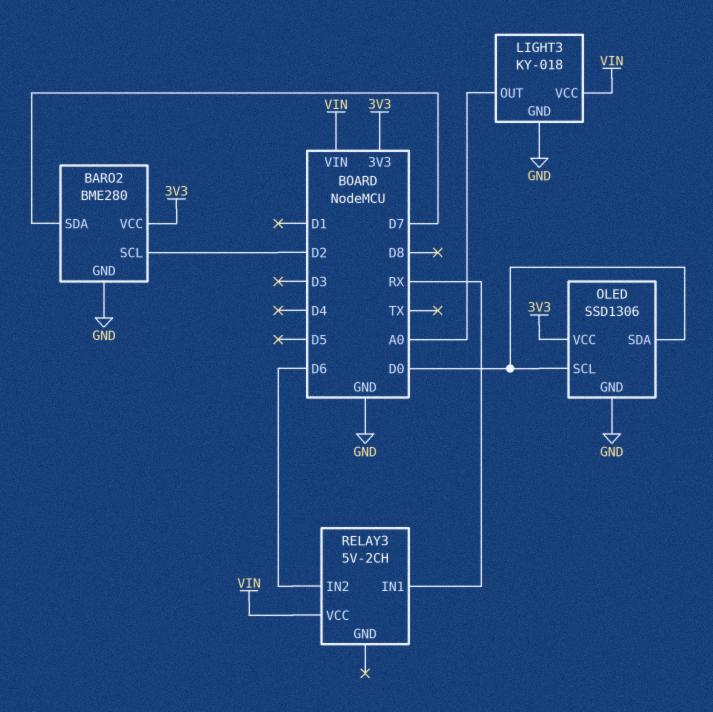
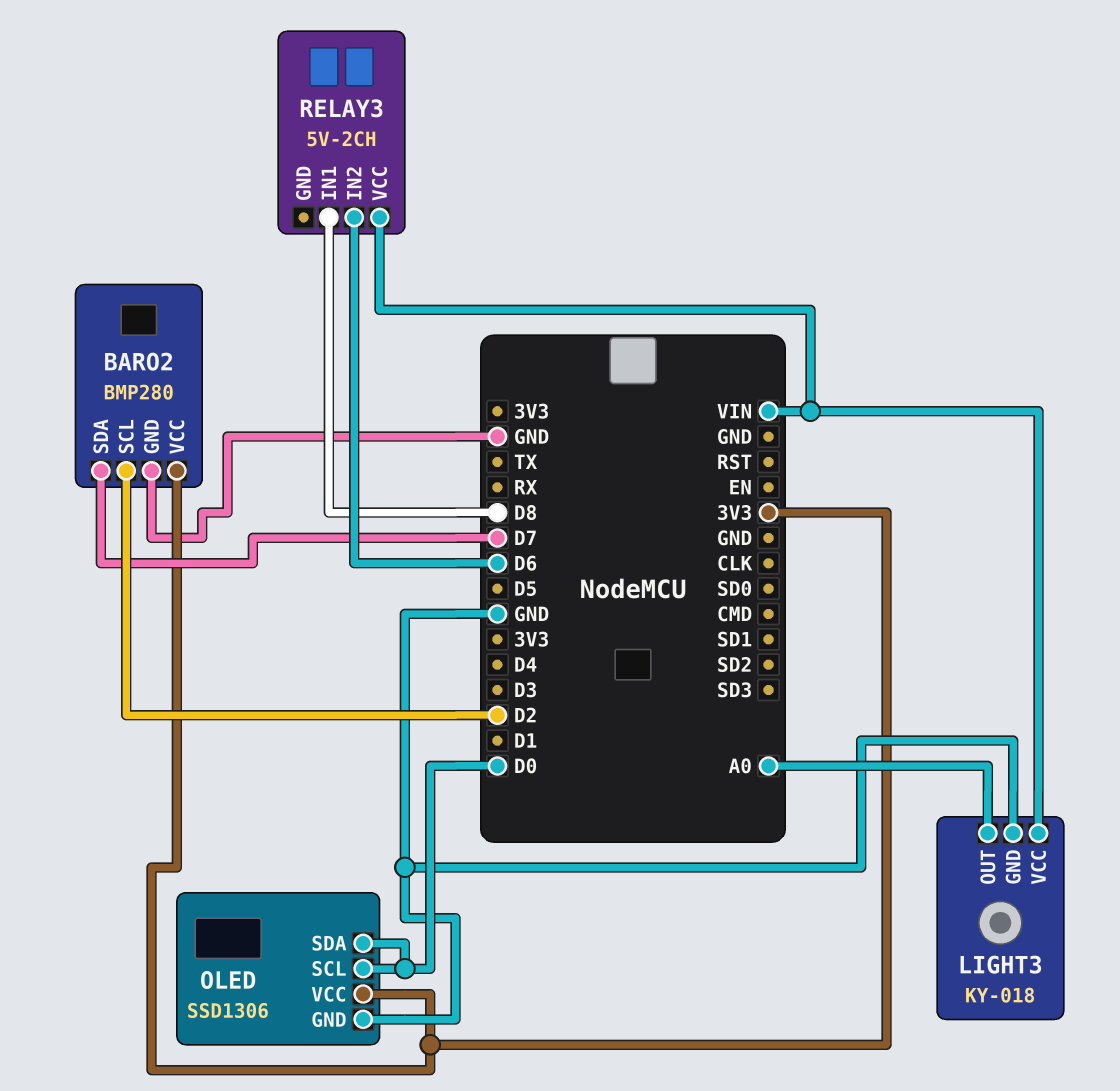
BARO2: BME280 -> BMP280
RELAY3 pin IN1: RX -> D8

